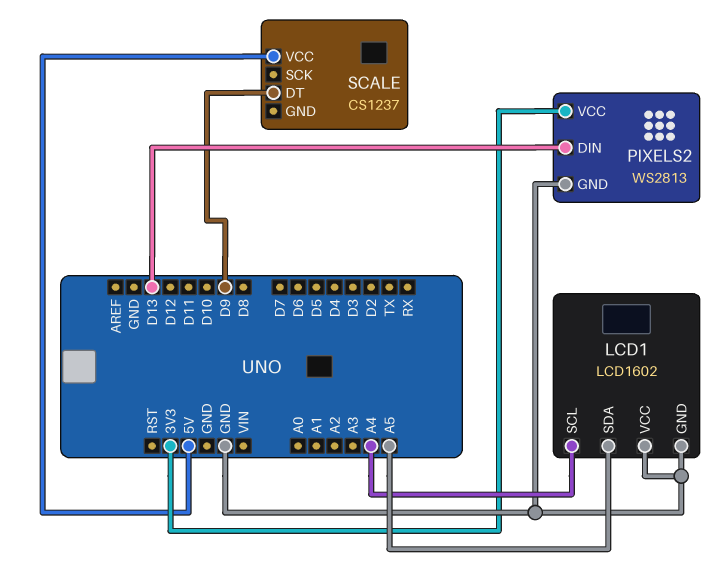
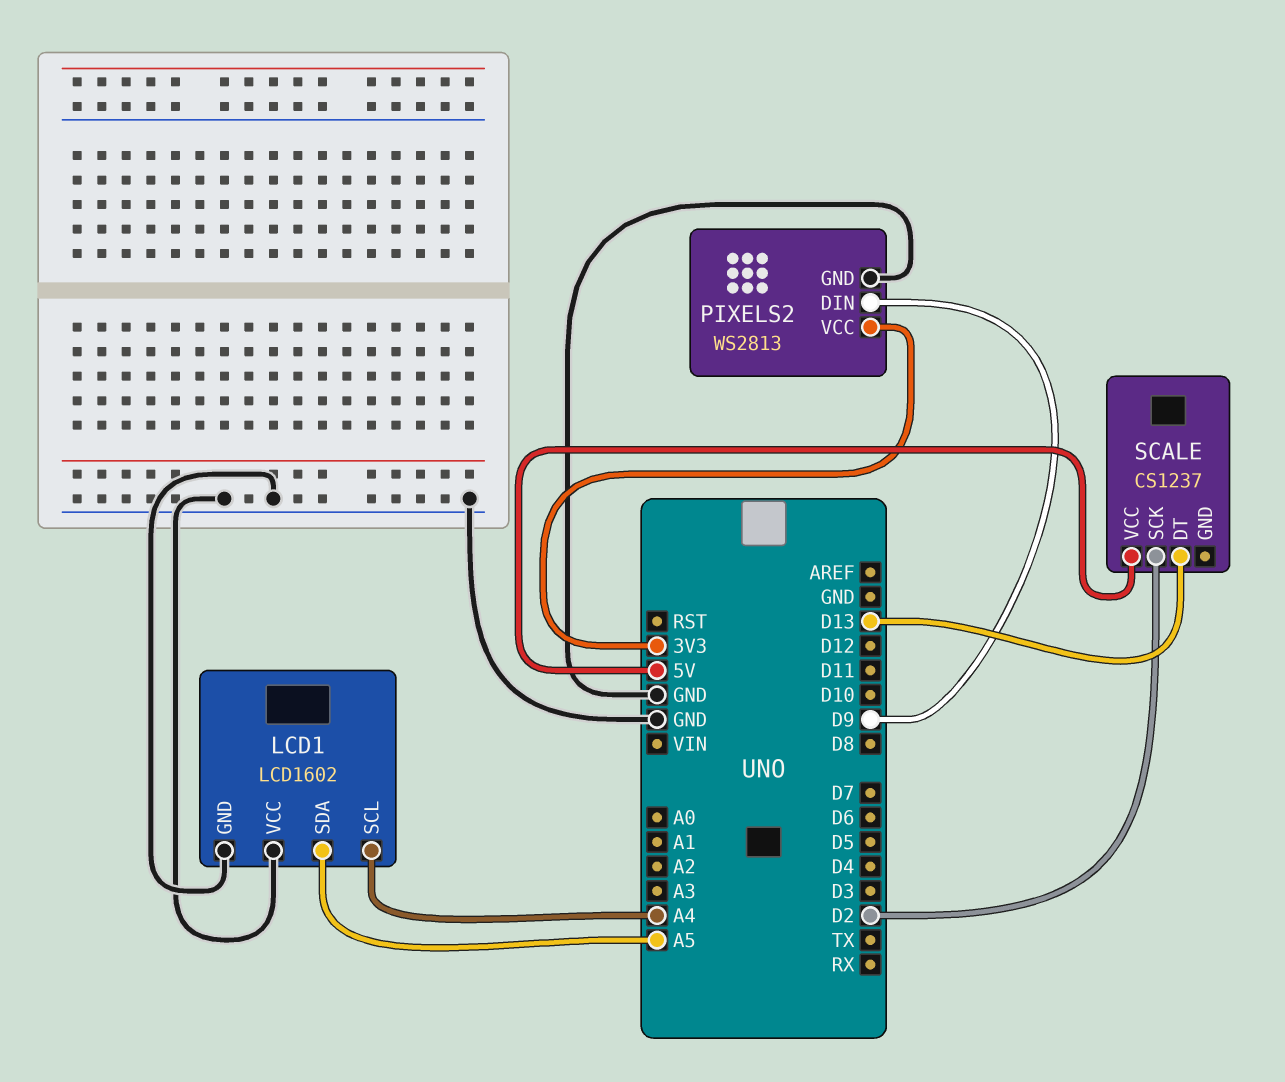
PIXELS2 pin DIN: D13 -> D9
SCALE pin DT: D9 -> D13
SCALE pin SCK: none -> D2

